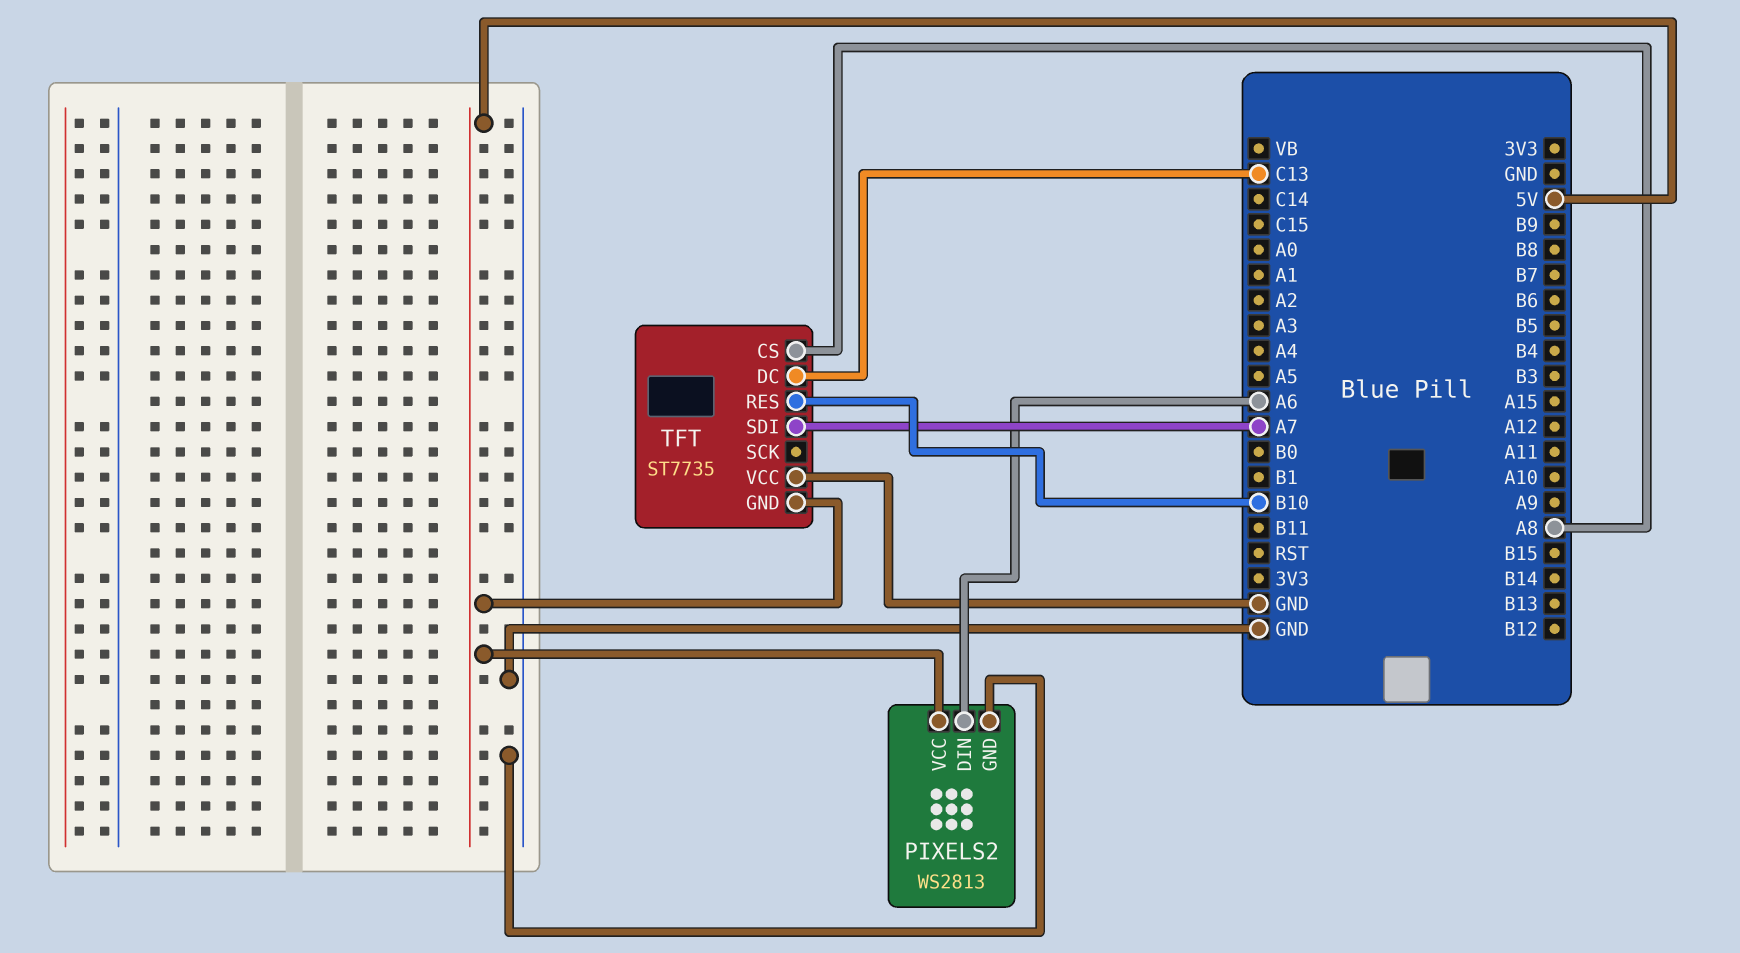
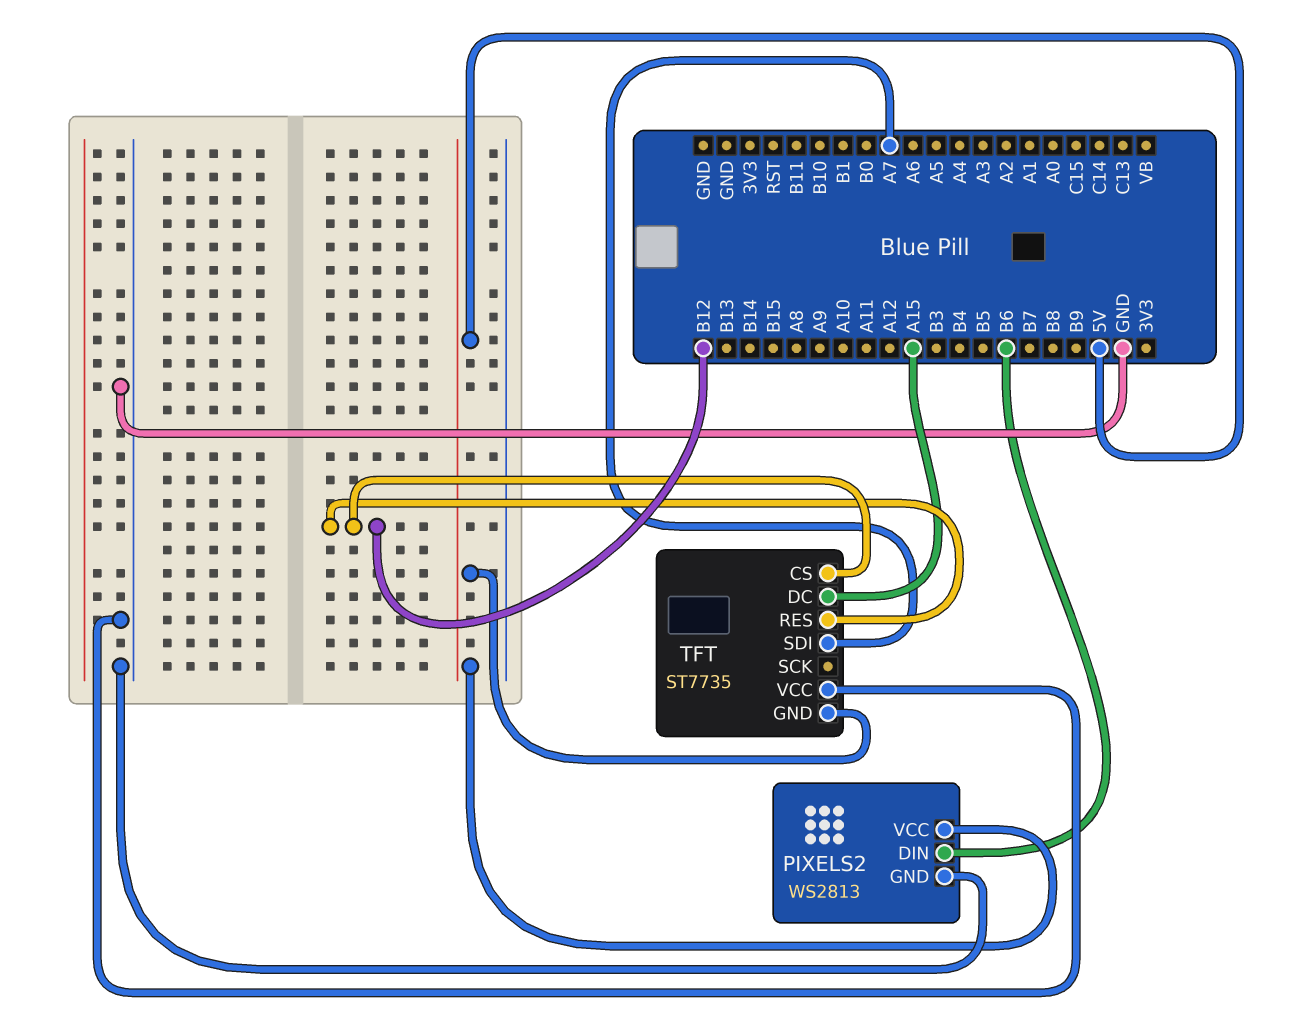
PIXELS2 pin DIN: A6 -> B6
TFT pin CS: A8 -> B12
TFT pin DC: C13 -> A15
TFT pin RES: B10 -> B12

